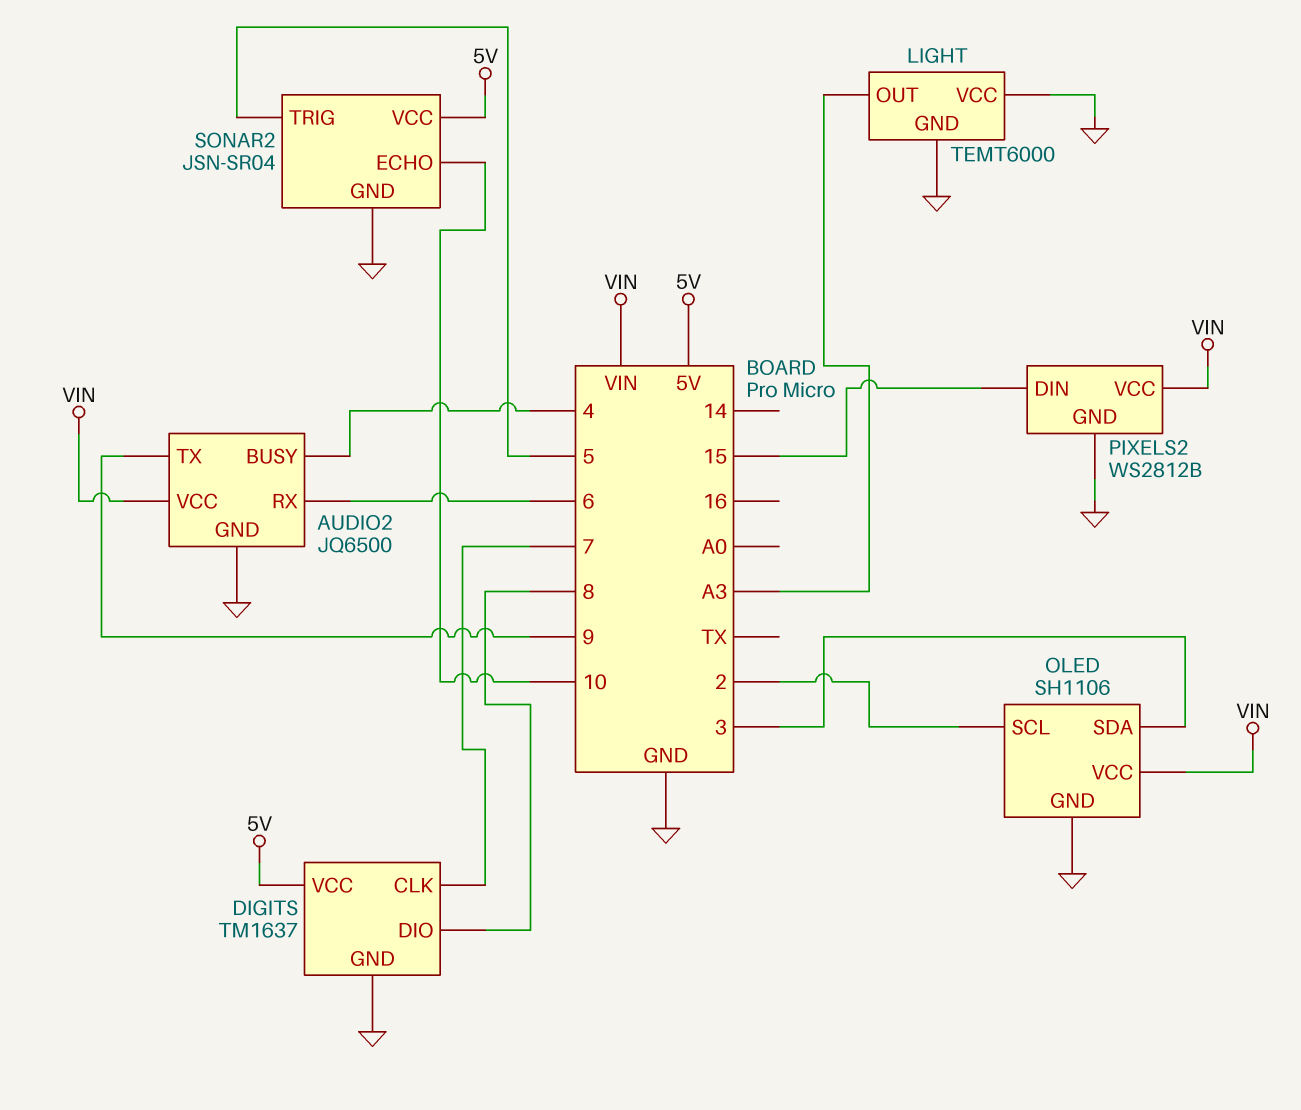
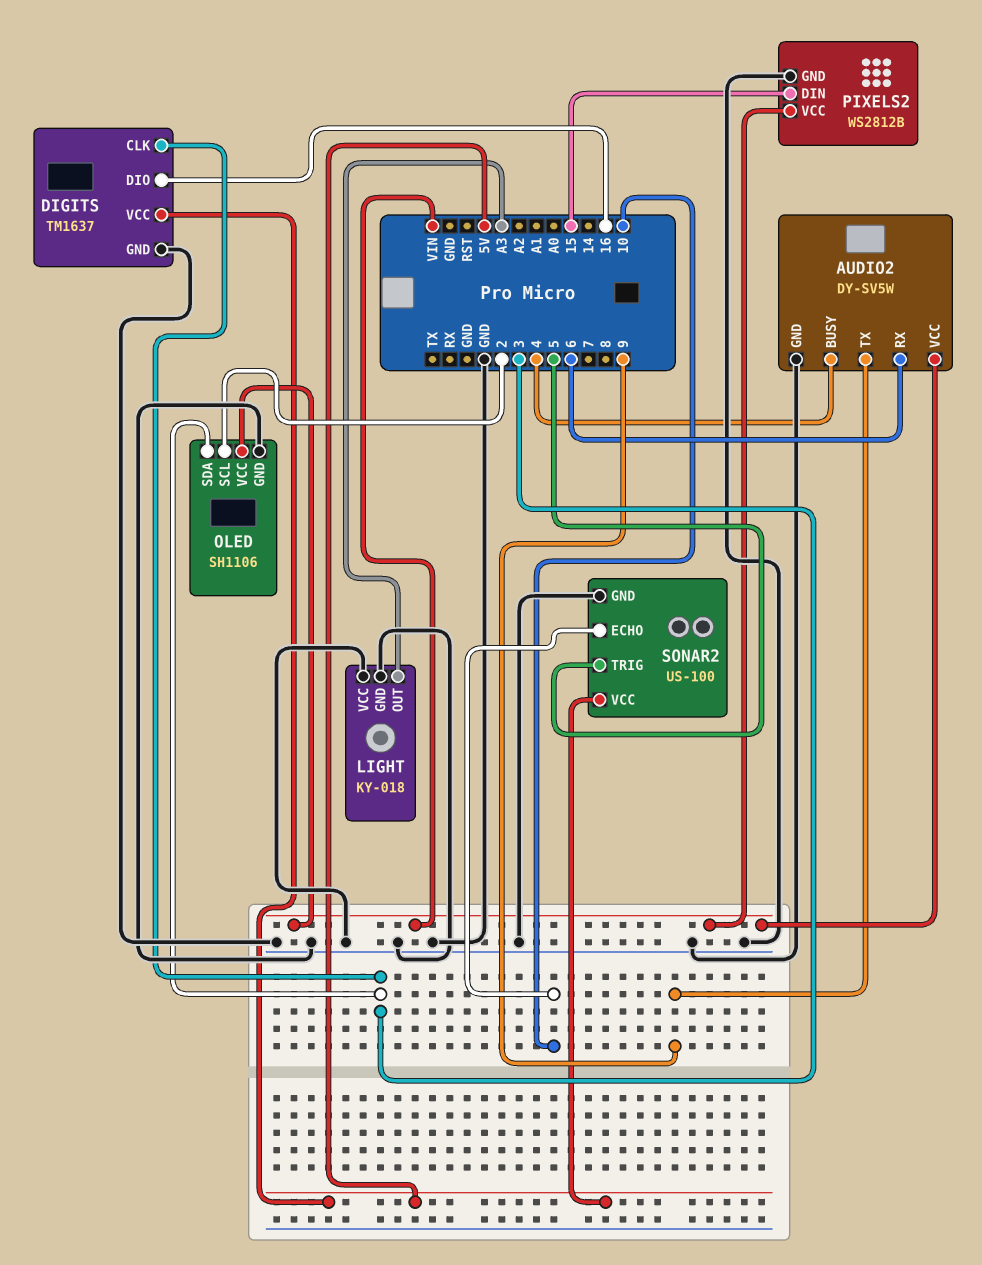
AUDIO2: JQ6500 -> DY-SV5W
DIGITS pin CLK: 7 -> 3
DIGITS pin DIO: 8 -> 16
LIGHT: TEMT6000 -> KY-018
SONAR2: JSN-SR04 -> US-100

